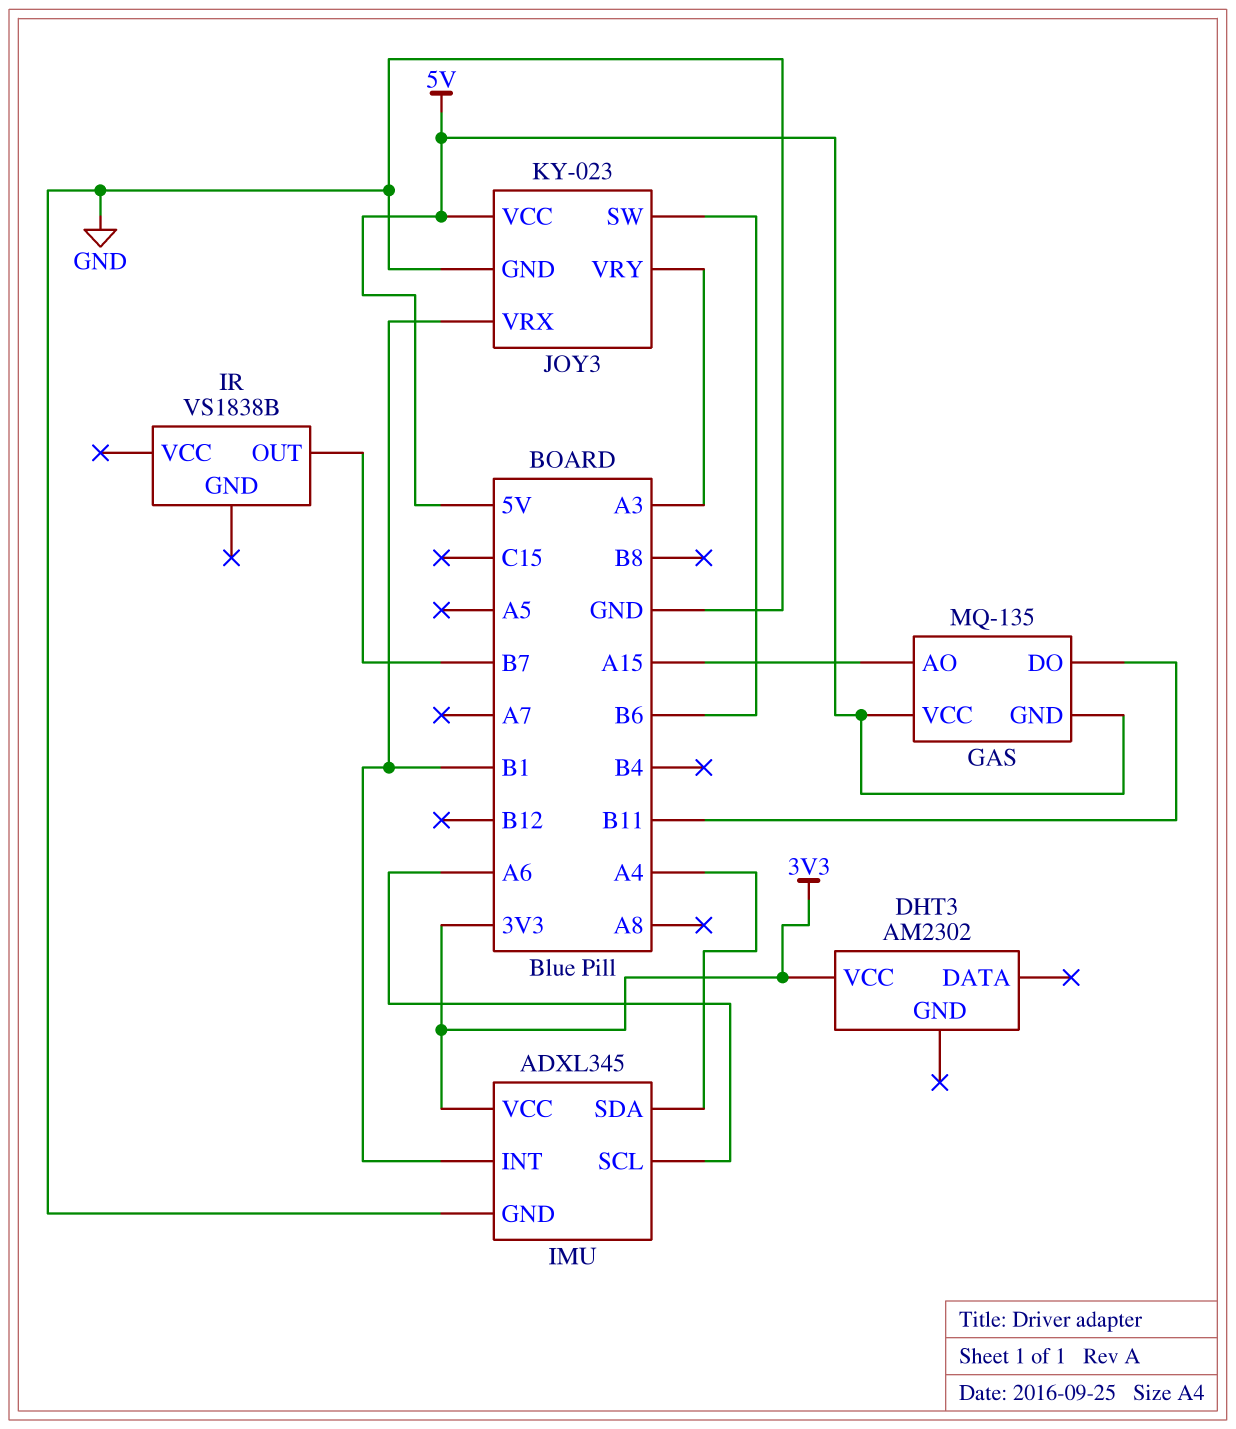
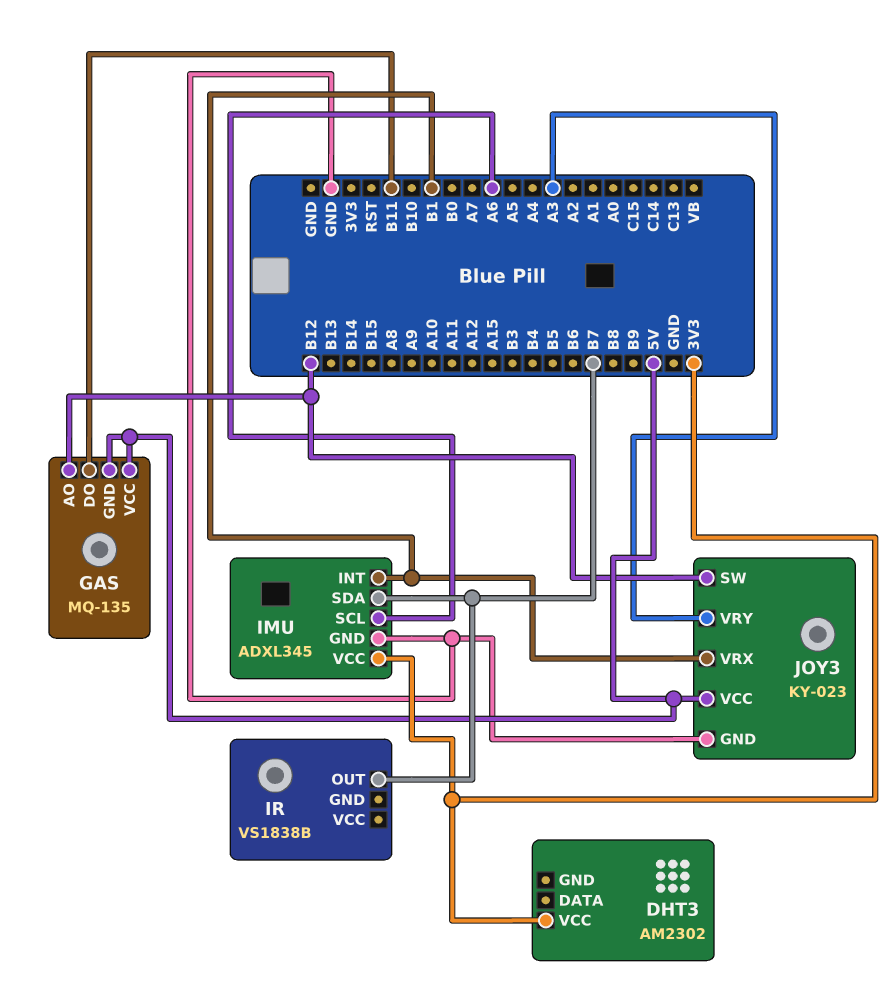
GAS pin AO: A15 -> B12
IMU pin SDA: A4 -> B7
JOY3 pin SW: B6 -> B12

